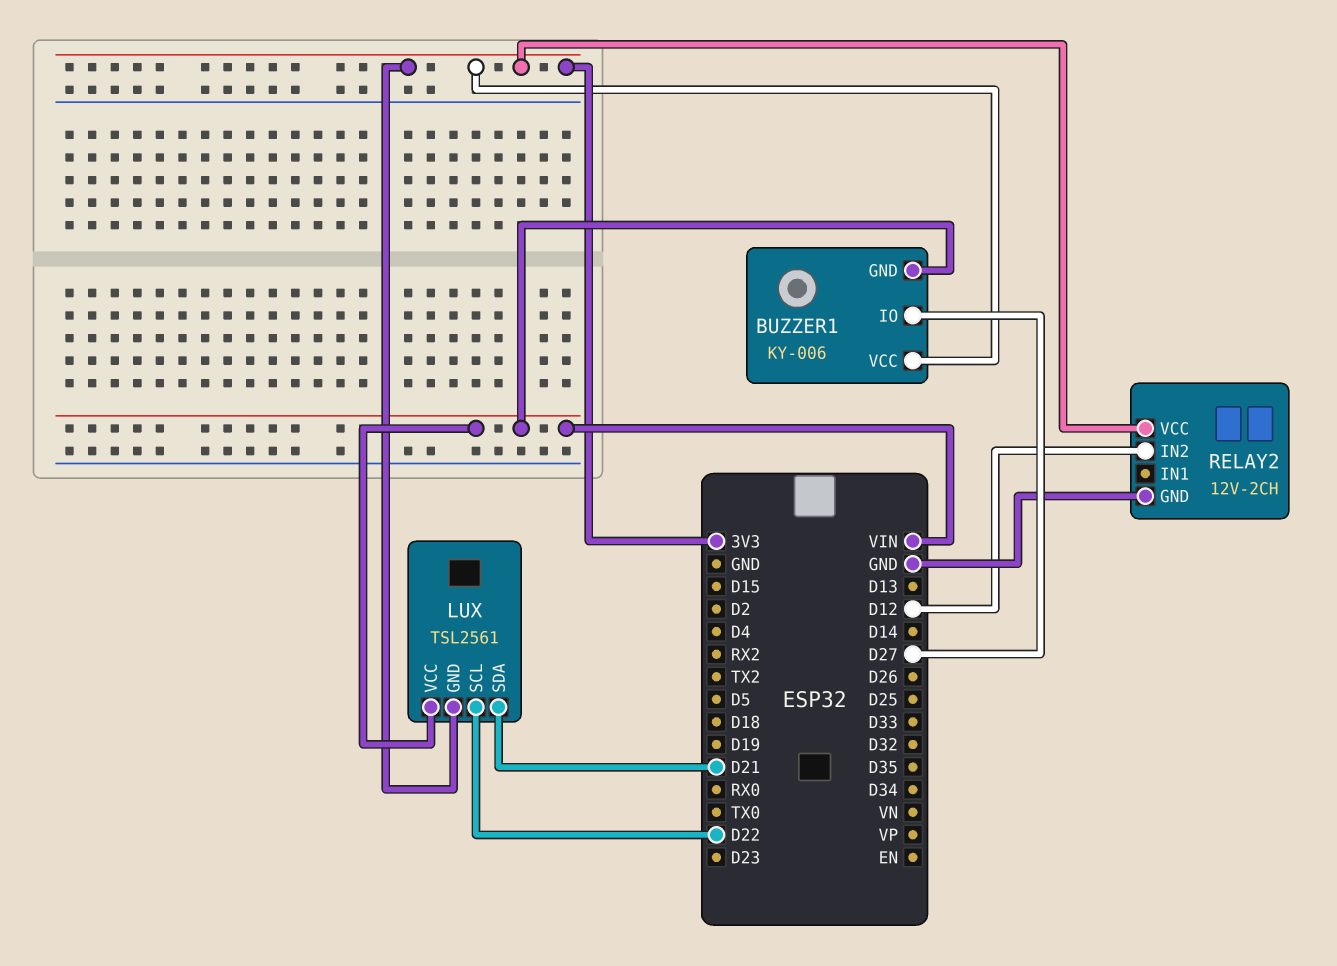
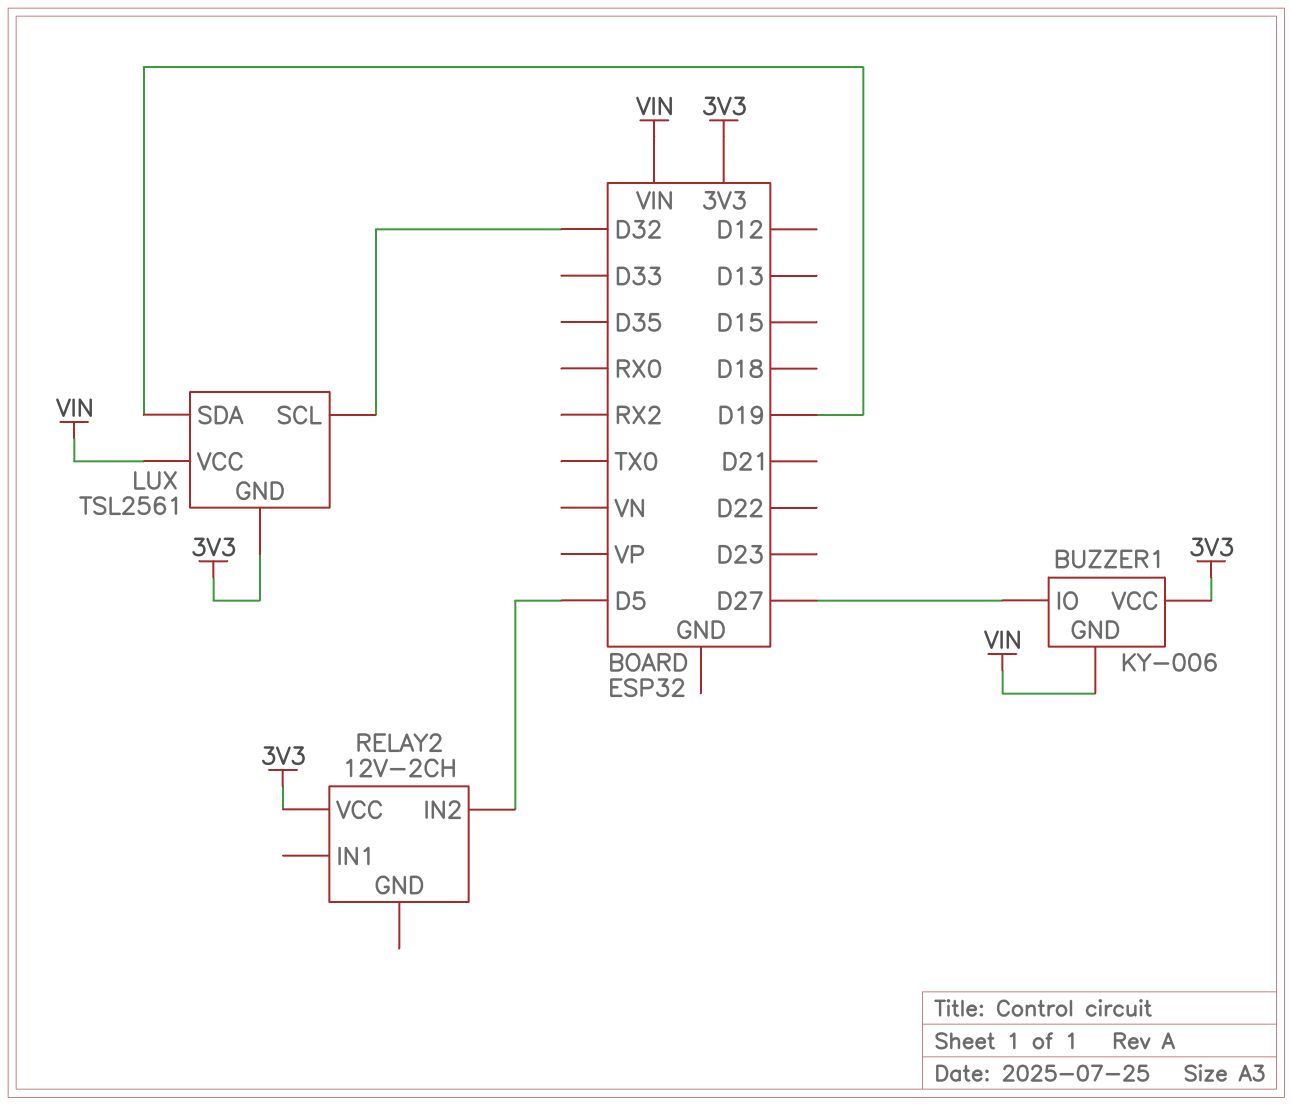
LUX pin SCL: D22 -> D32
LUX pin SDA: D21 -> D19
RELAY2 pin GND: GND -> none
RELAY2 pin IN2: D12 -> D5

